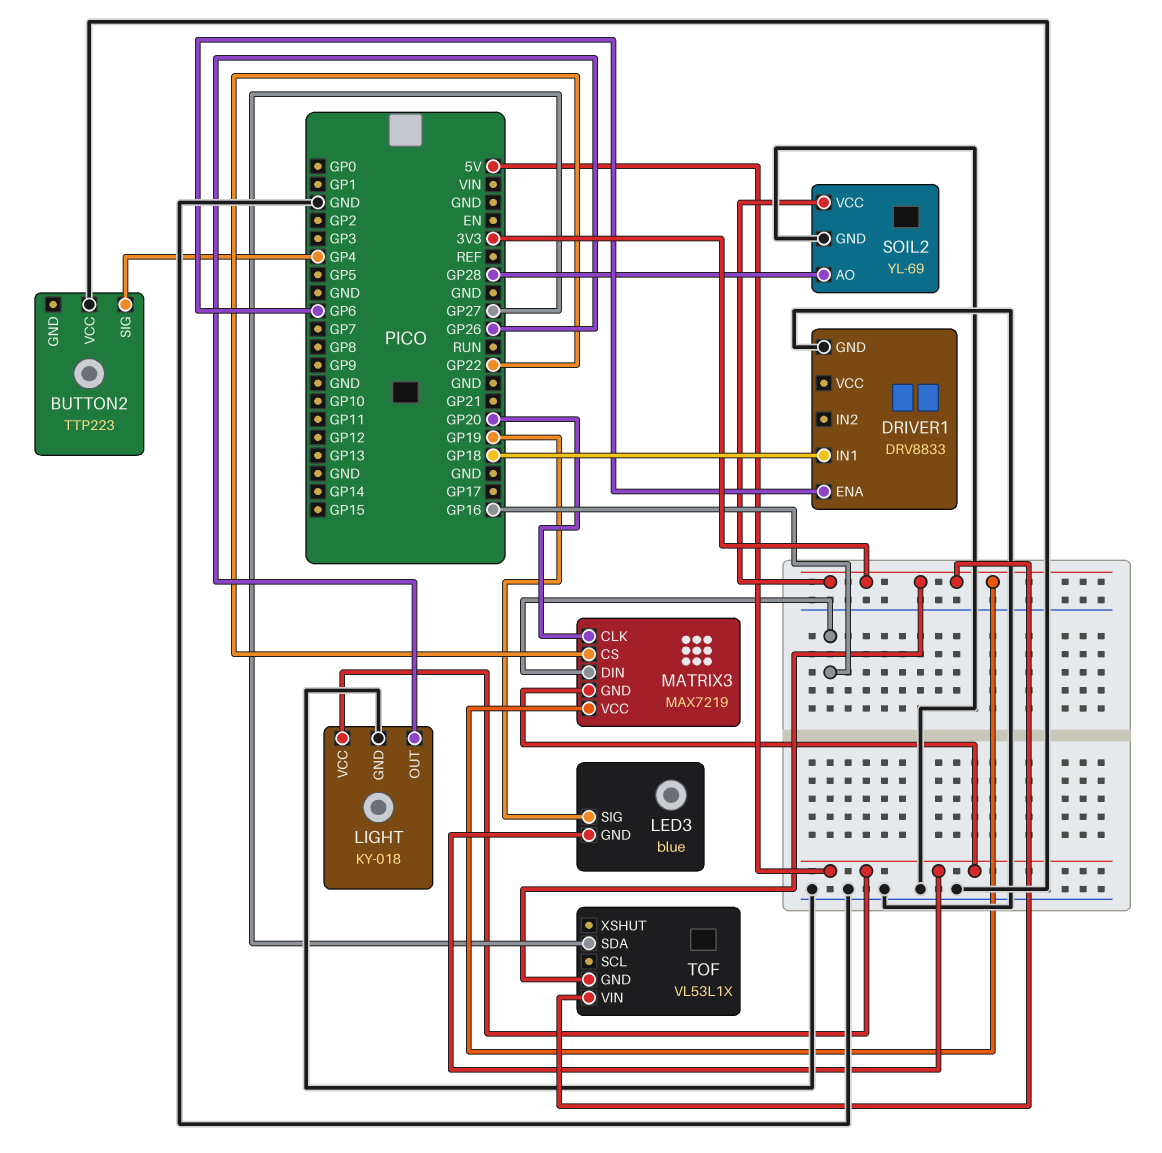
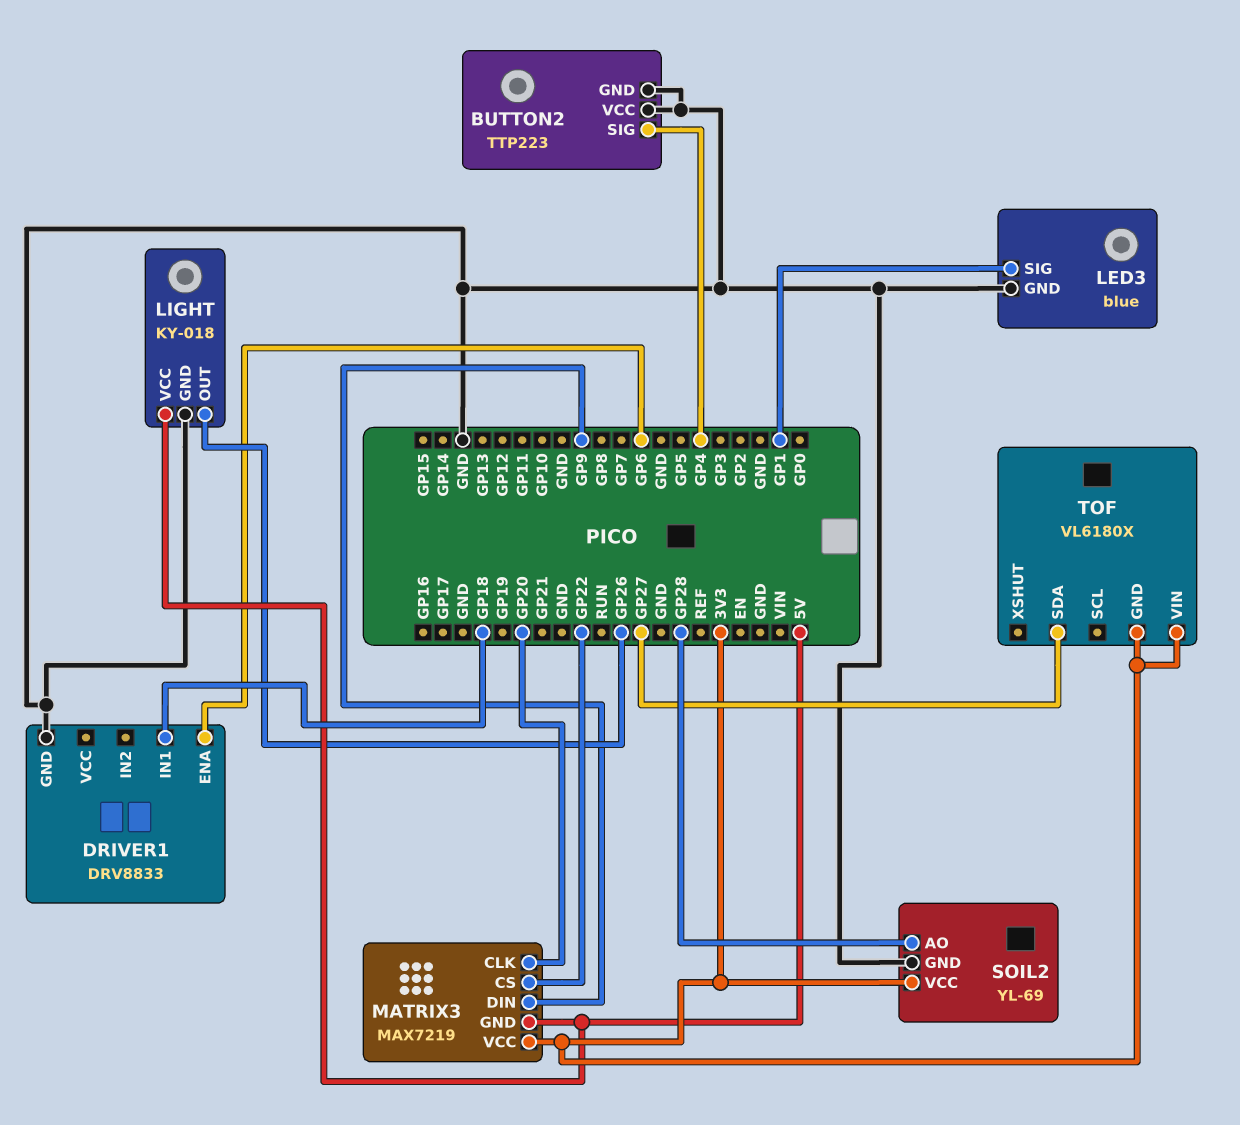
BUTTON2 pin GND: none -> GND
LED3 pin GND: 5V -> GND
LED3 pin SIG: GP19 -> GP1
MATRIX3 pin DIN: GP16 -> GP9
TOF: VL53L1X -> VL6180X

